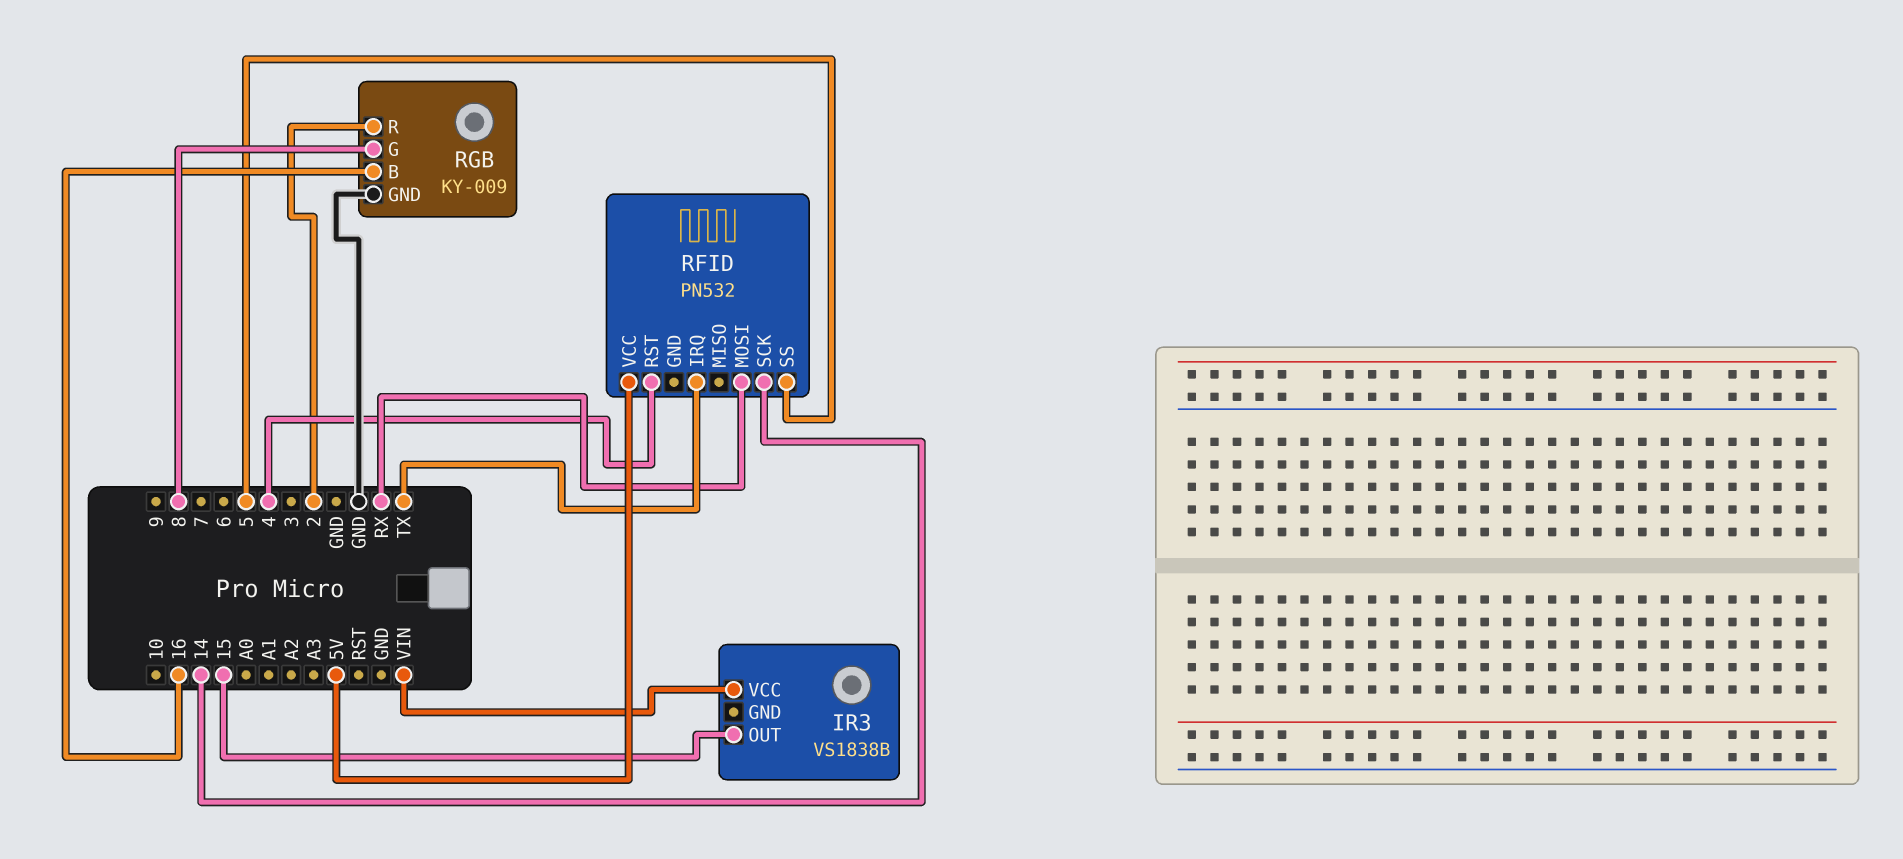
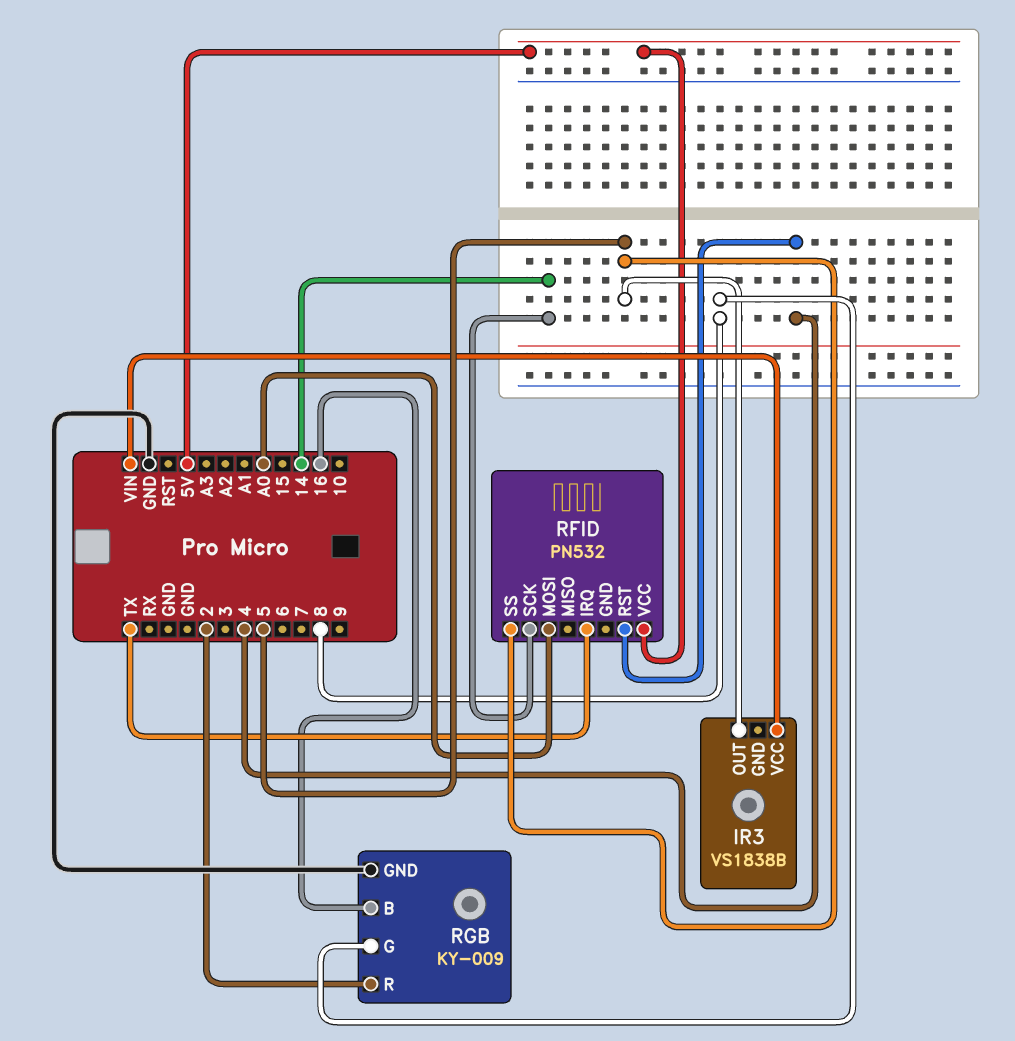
IR3 pin OUT: 15 -> 5
RFID pin MOSI: RX -> A0

